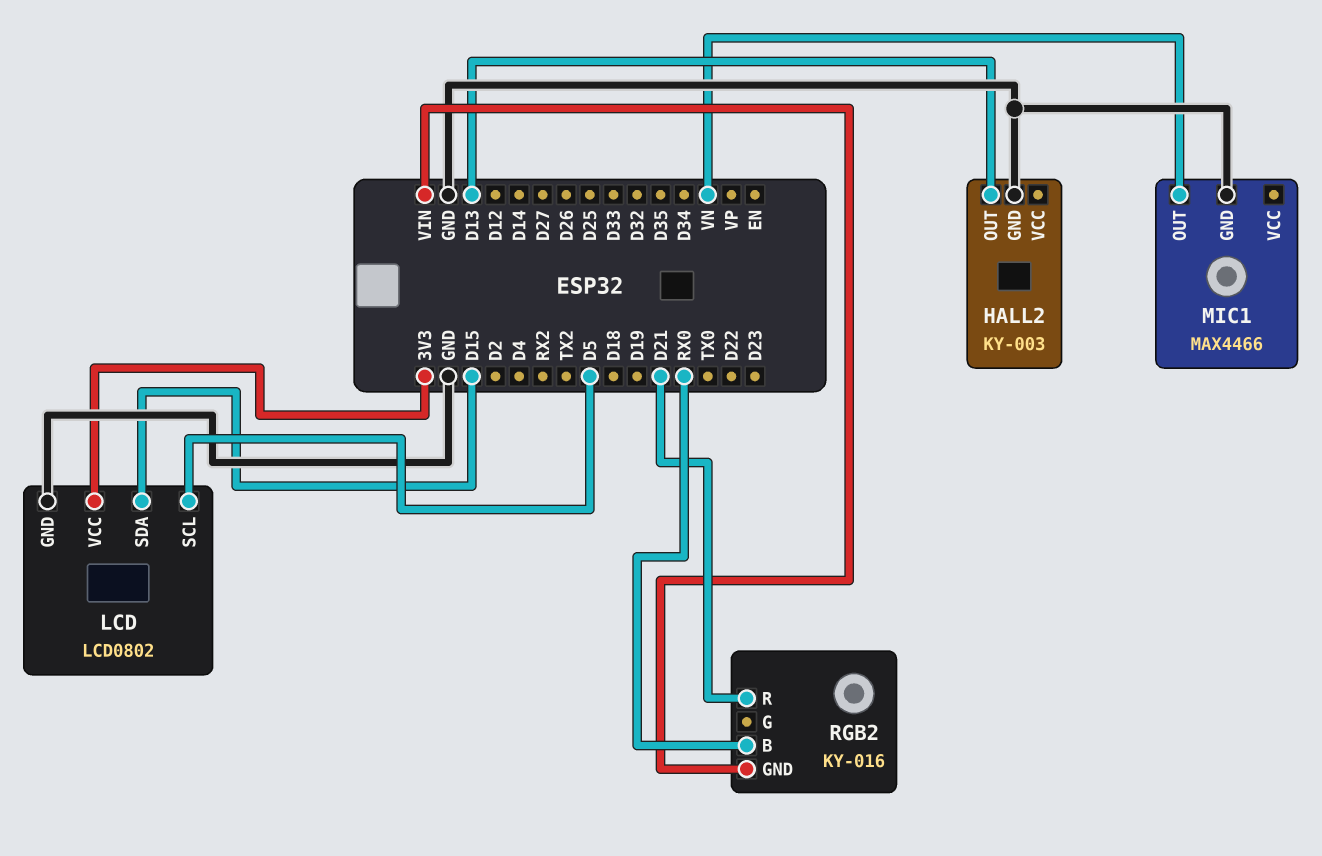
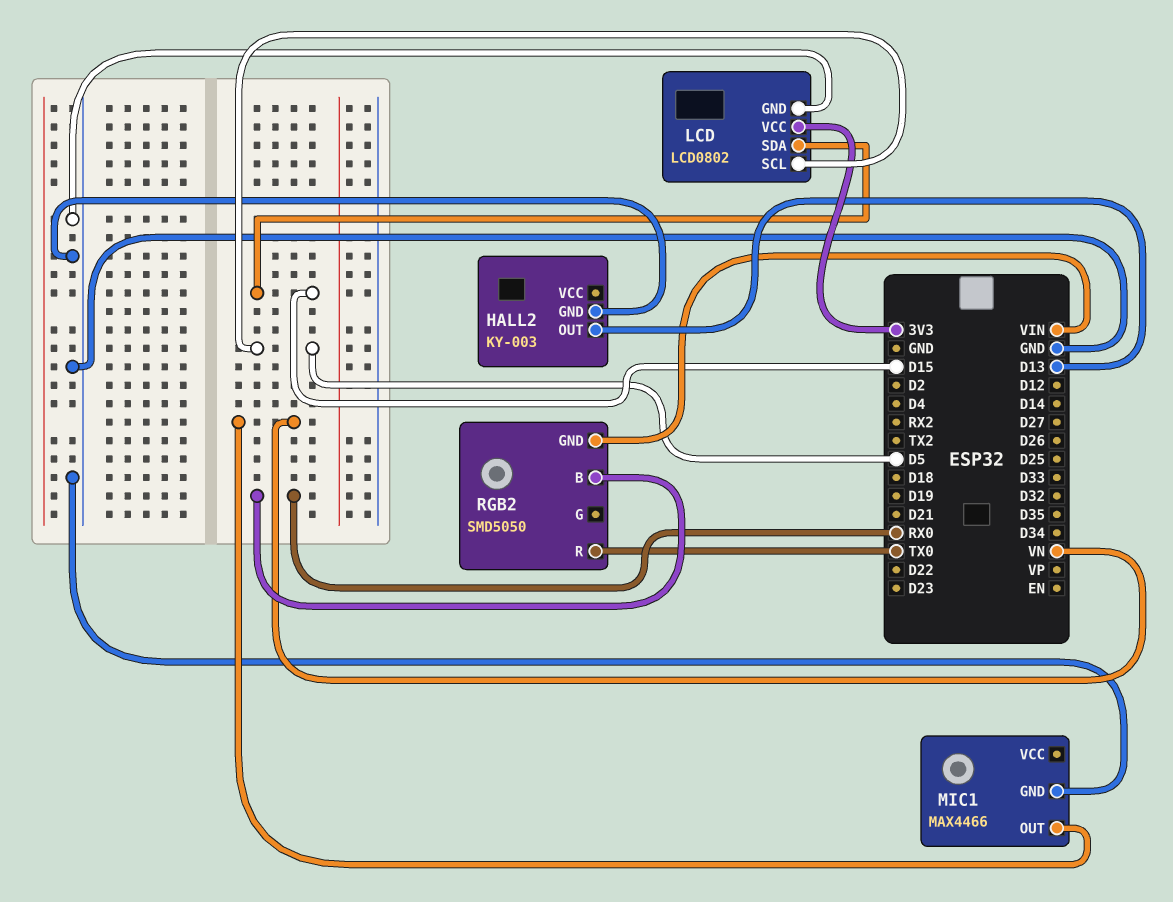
RGB2: KY-016 -> SMD5050
RGB2 pin R: D21 -> TX0

